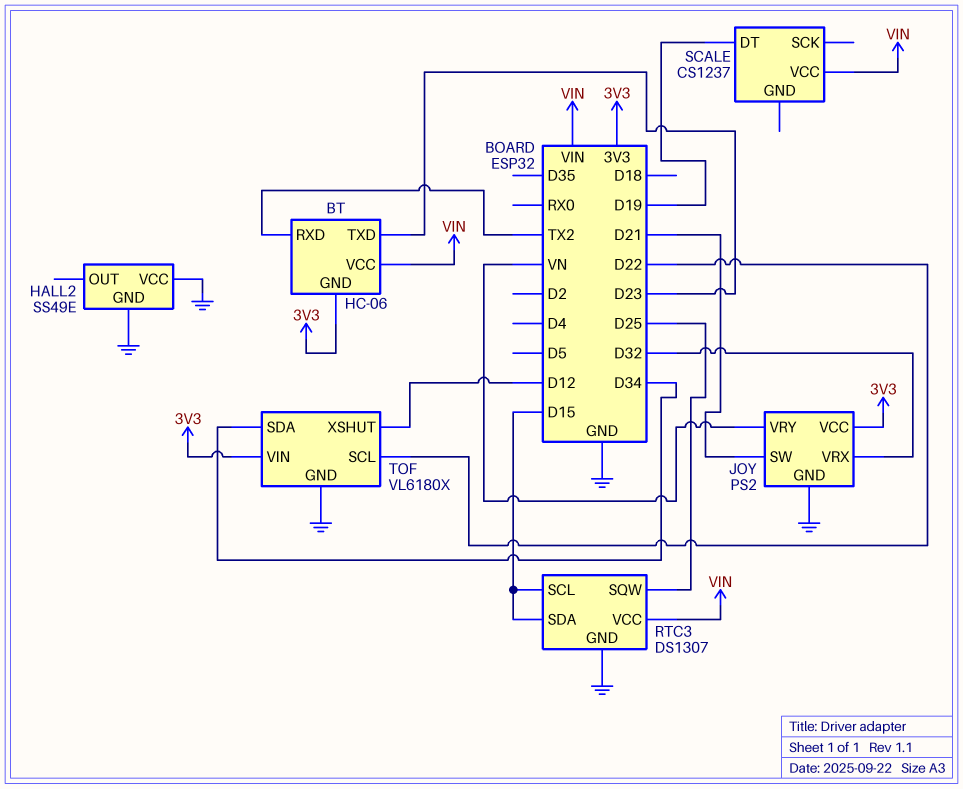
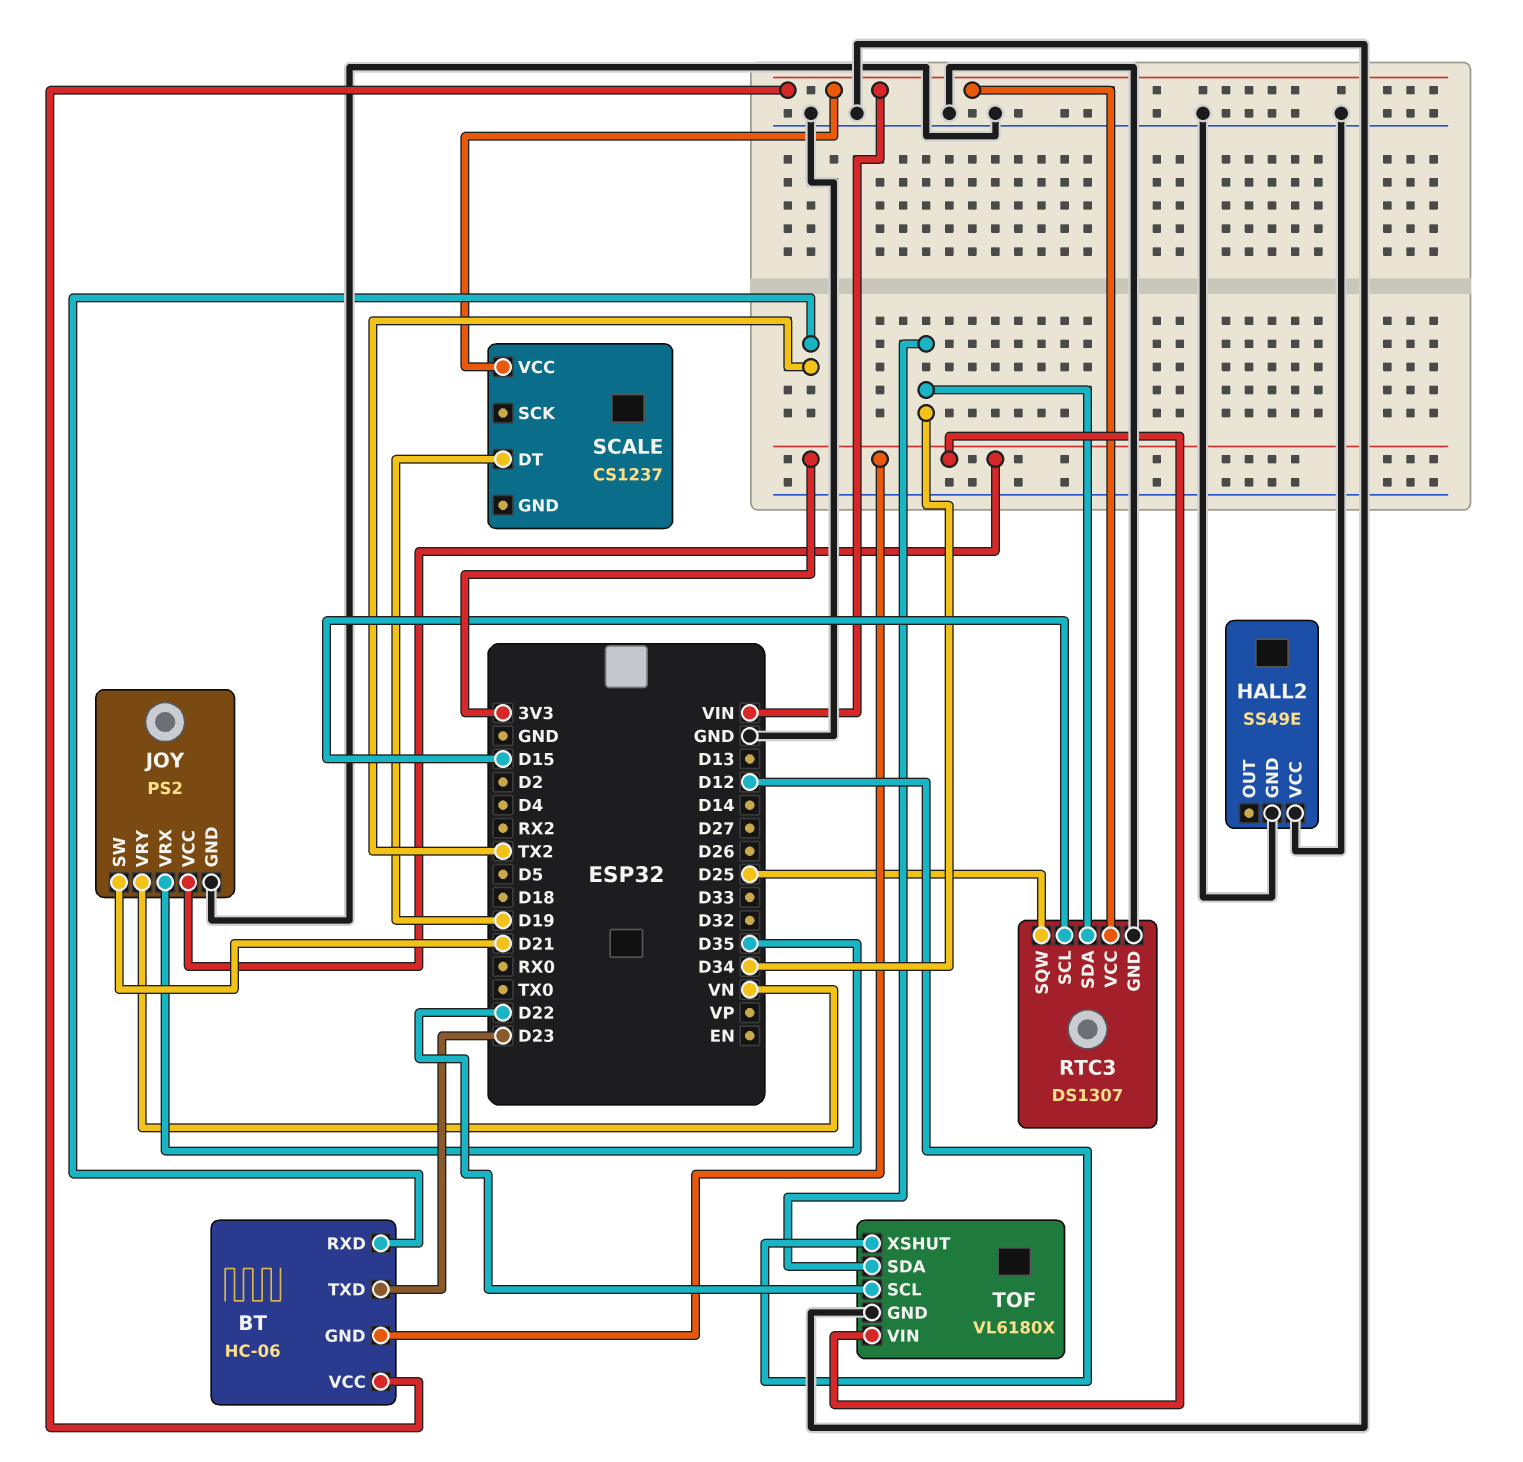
JOY pin VRX: D32 -> D35
RTC3 pin SDA: D15 -> D34

